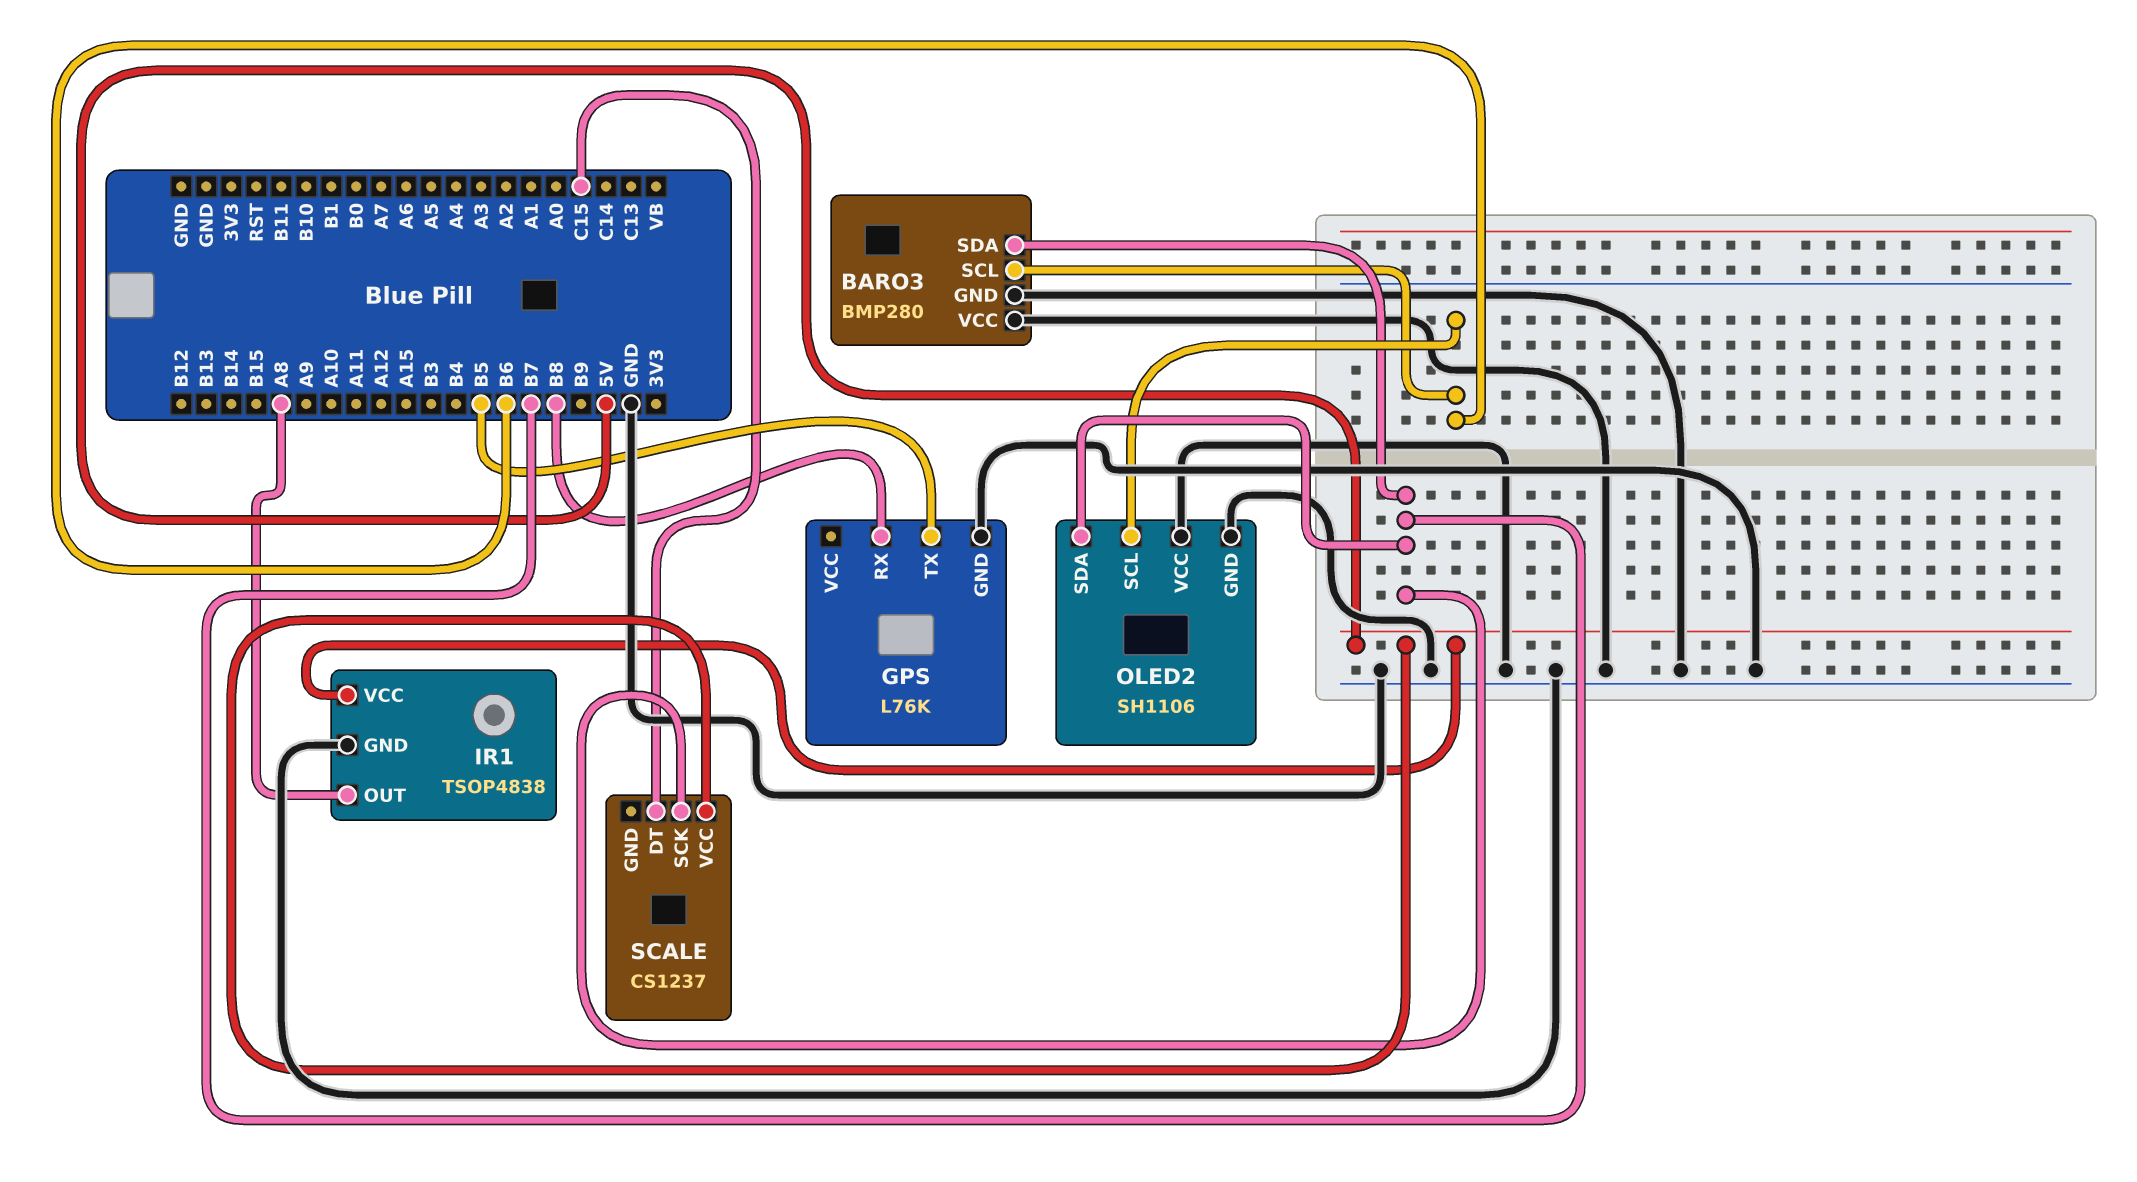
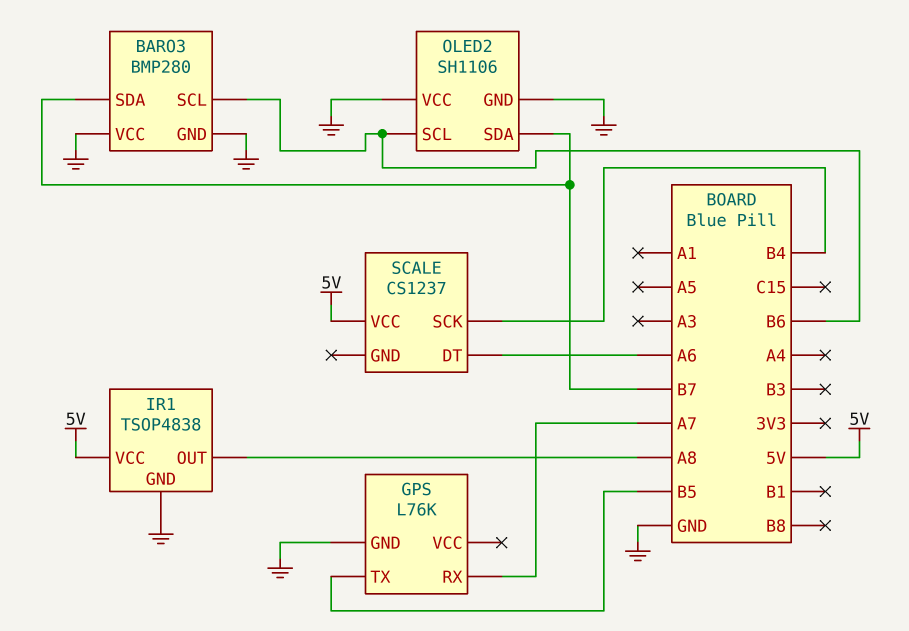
GPS pin RX: B8 -> A7
SCALE pin DT: C15 -> A6
SCALE pin SCK: B7 -> B4

